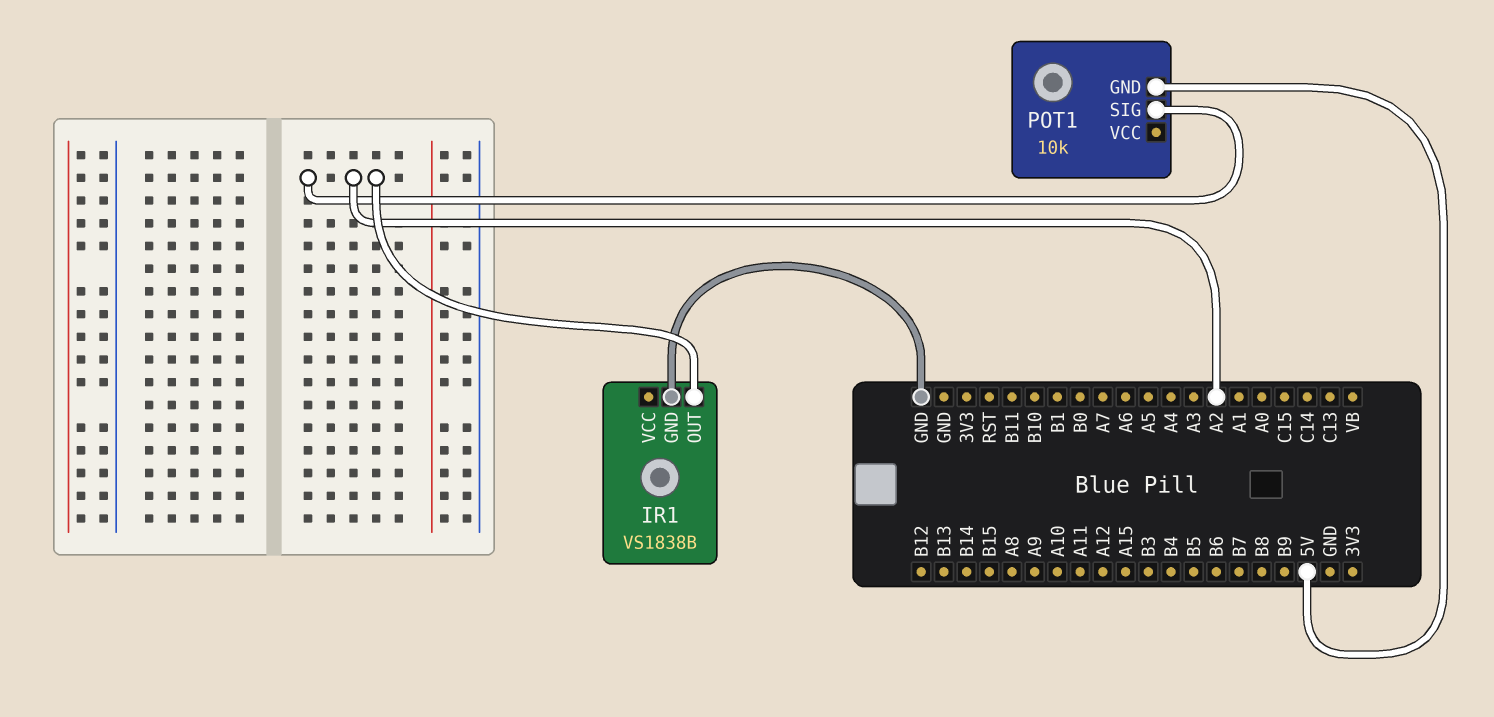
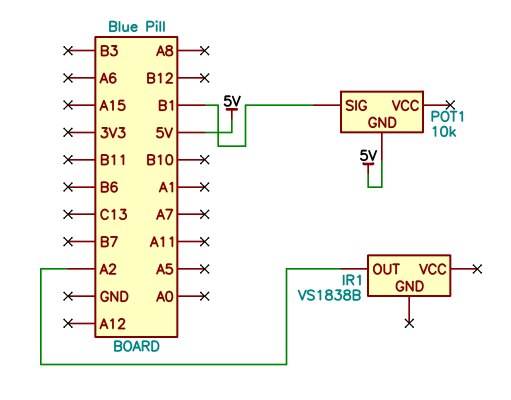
IR1 pin GND: GND -> none
POT1 pin SIG: A2 -> B1

